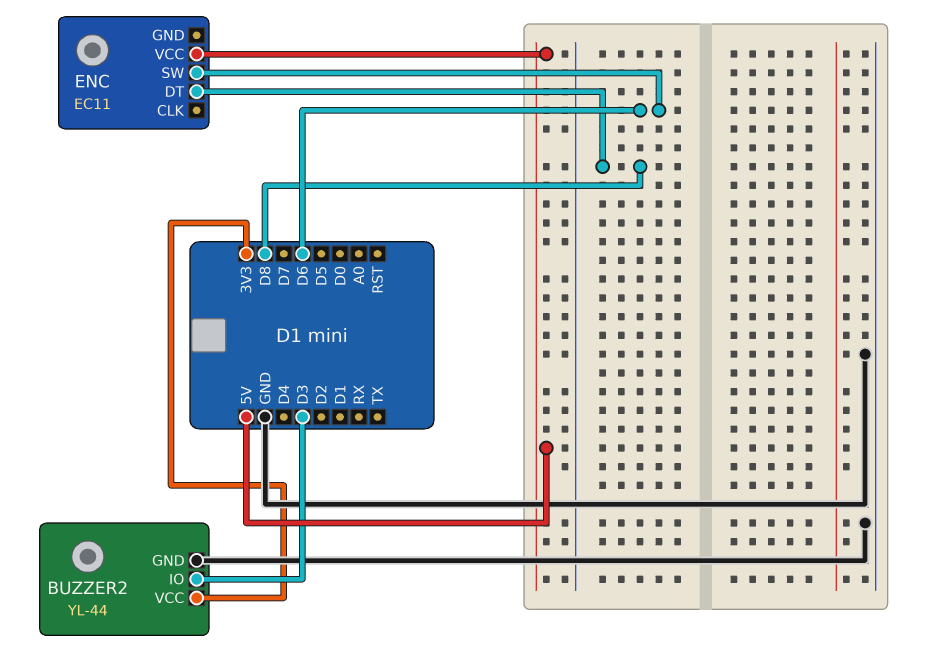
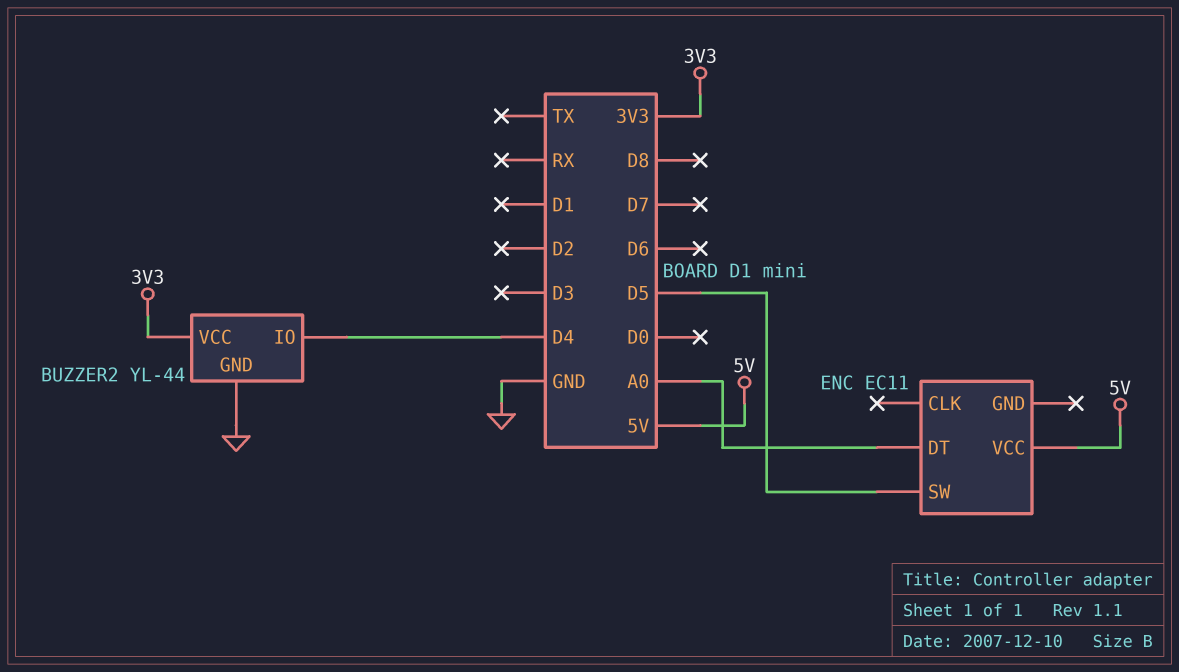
BUZZER2 pin IO: D3 -> D4
ENC pin DT: D8 -> A0
ENC pin SW: D6 -> D5

